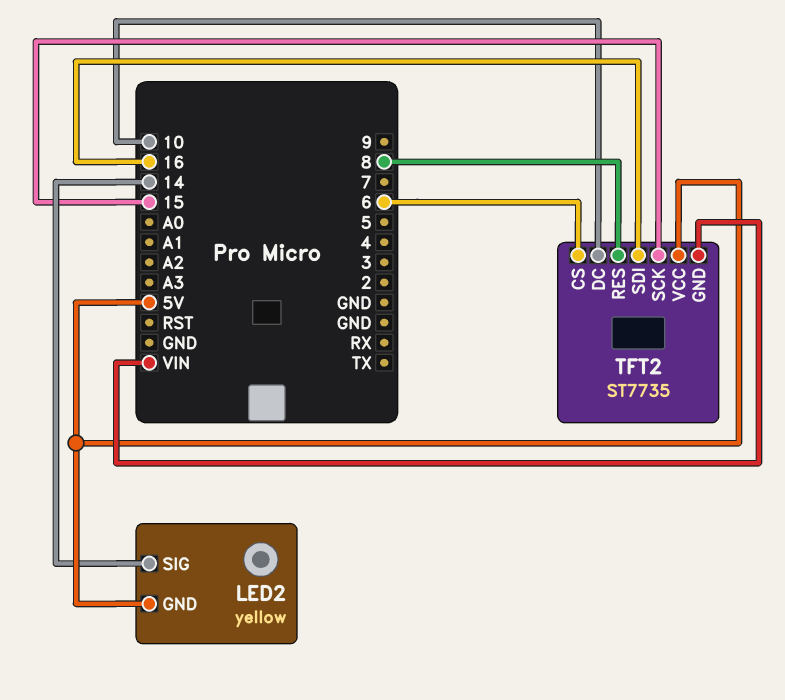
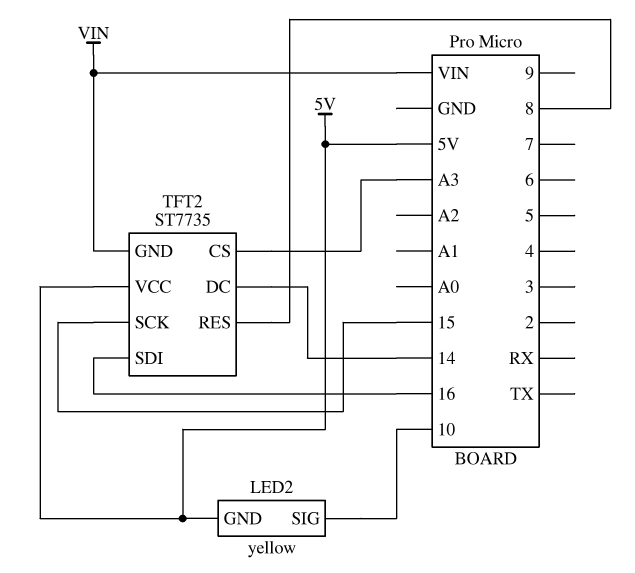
LED2 pin SIG: 14 -> 10
TFT2 pin CS: 6 -> A3
TFT2 pin DC: 10 -> 14

